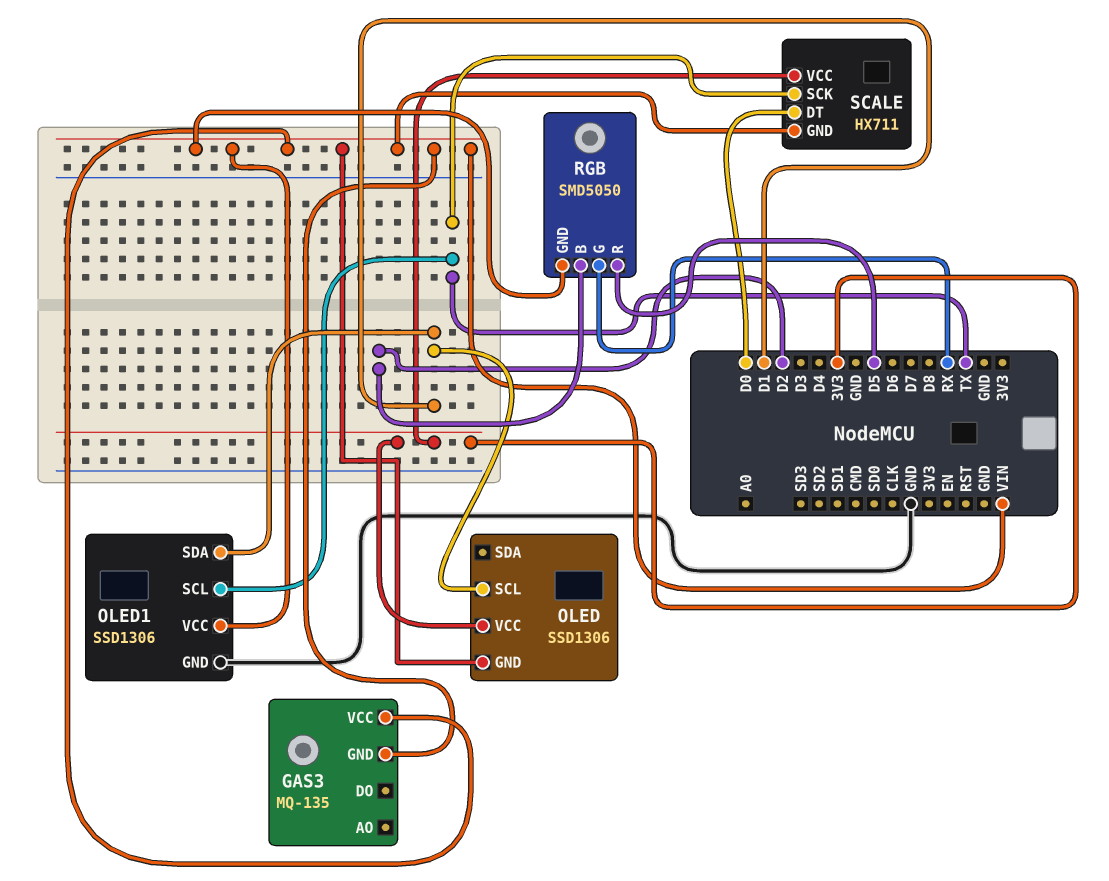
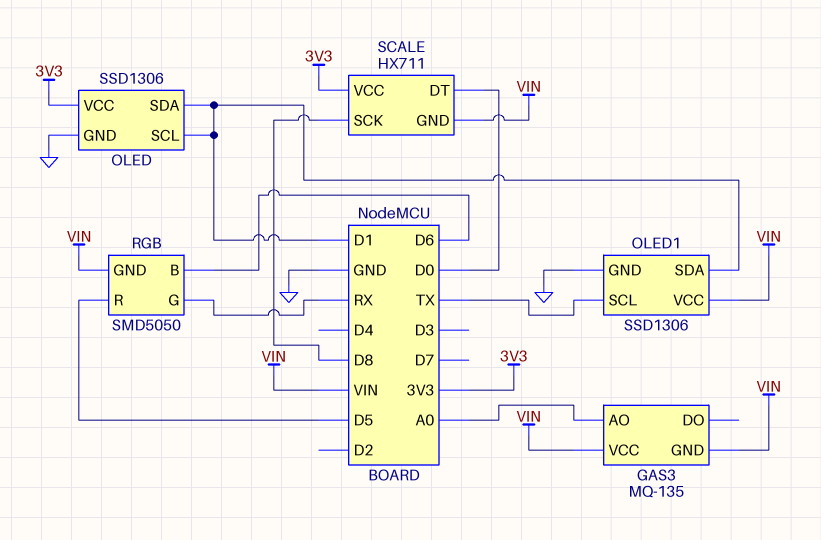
GAS3 pin AO: none -> A0
OLED pin GND: VIN -> GND
OLED pin SDA: none -> D1
RGB pin B: D2 -> D6
SCALE pin SCK: TX -> D8

